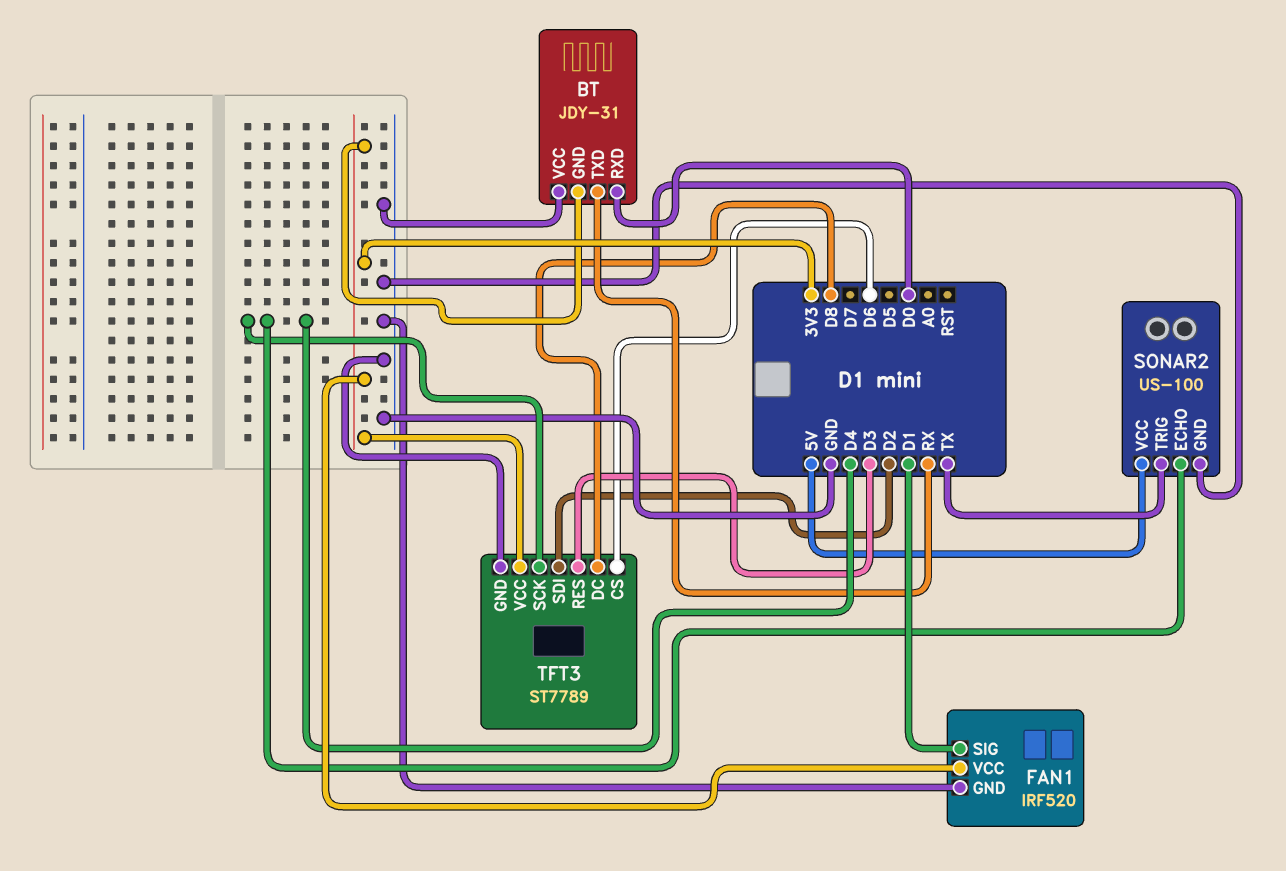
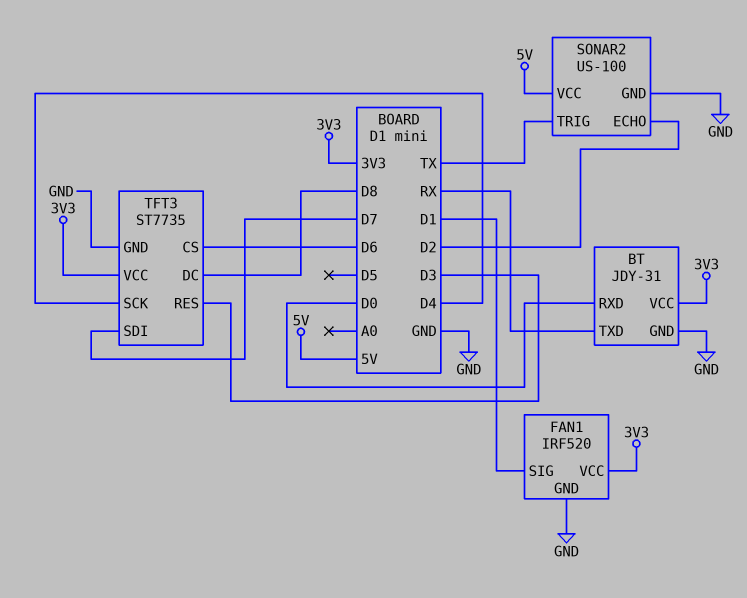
BT pin GND: 3V3 -> GND
BT pin VCC: GND -> 3V3
SONAR2 pin ECHO: D4 -> D2
TFT3: ST7789 -> ST7735
TFT3 pin SDI: D2 -> D7

